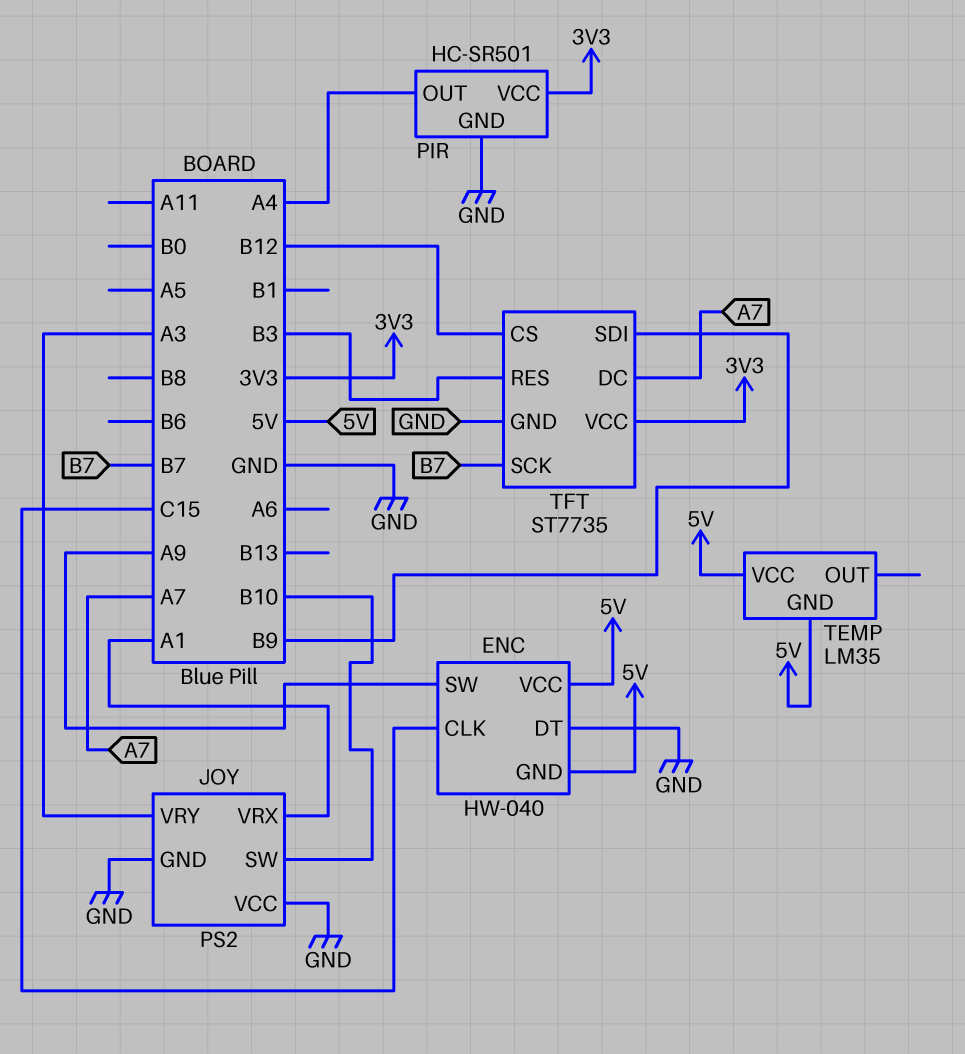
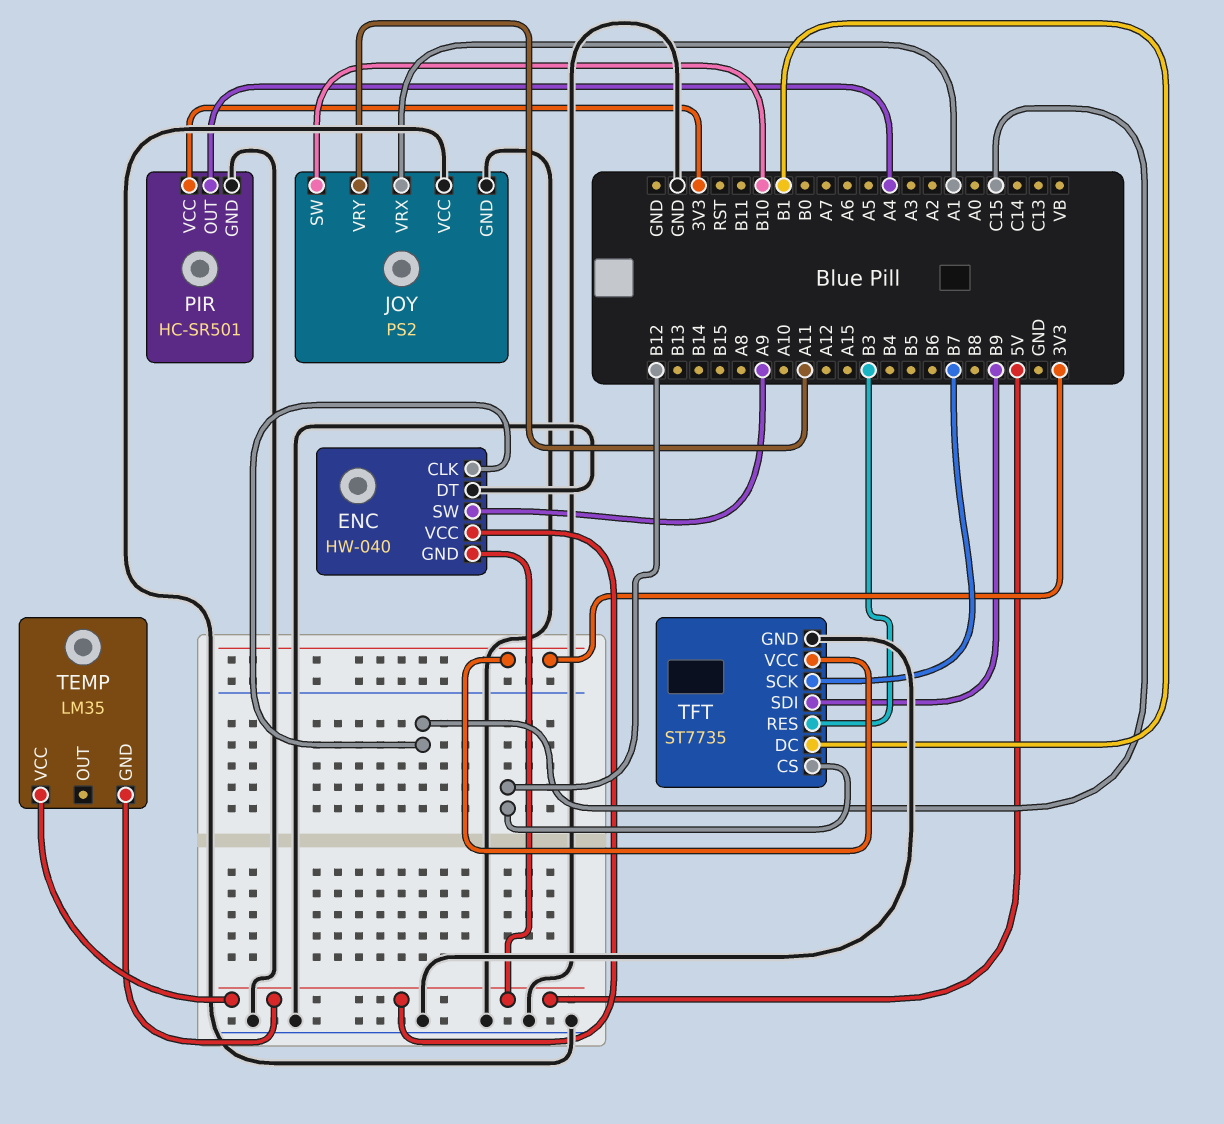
JOY pin VRY: A3 -> A11
TFT pin DC: A7 -> B1

